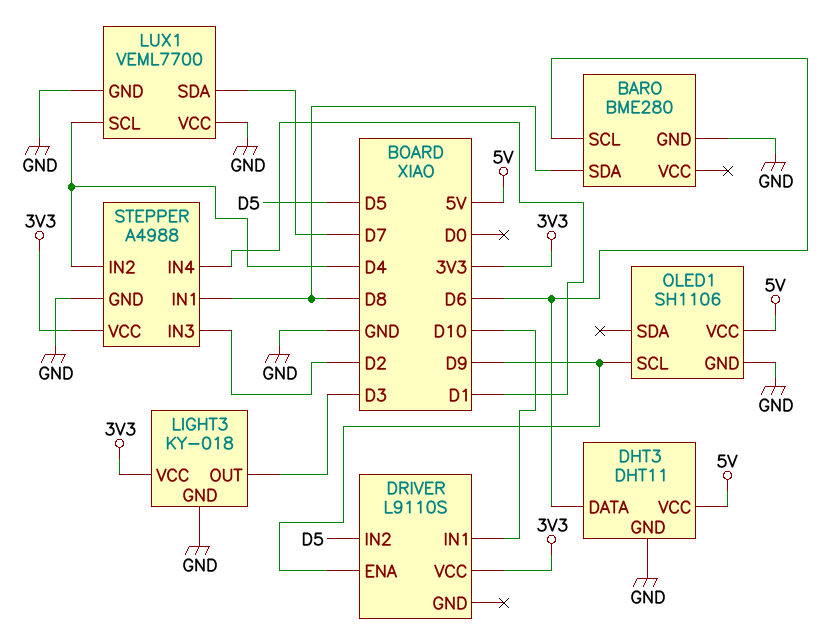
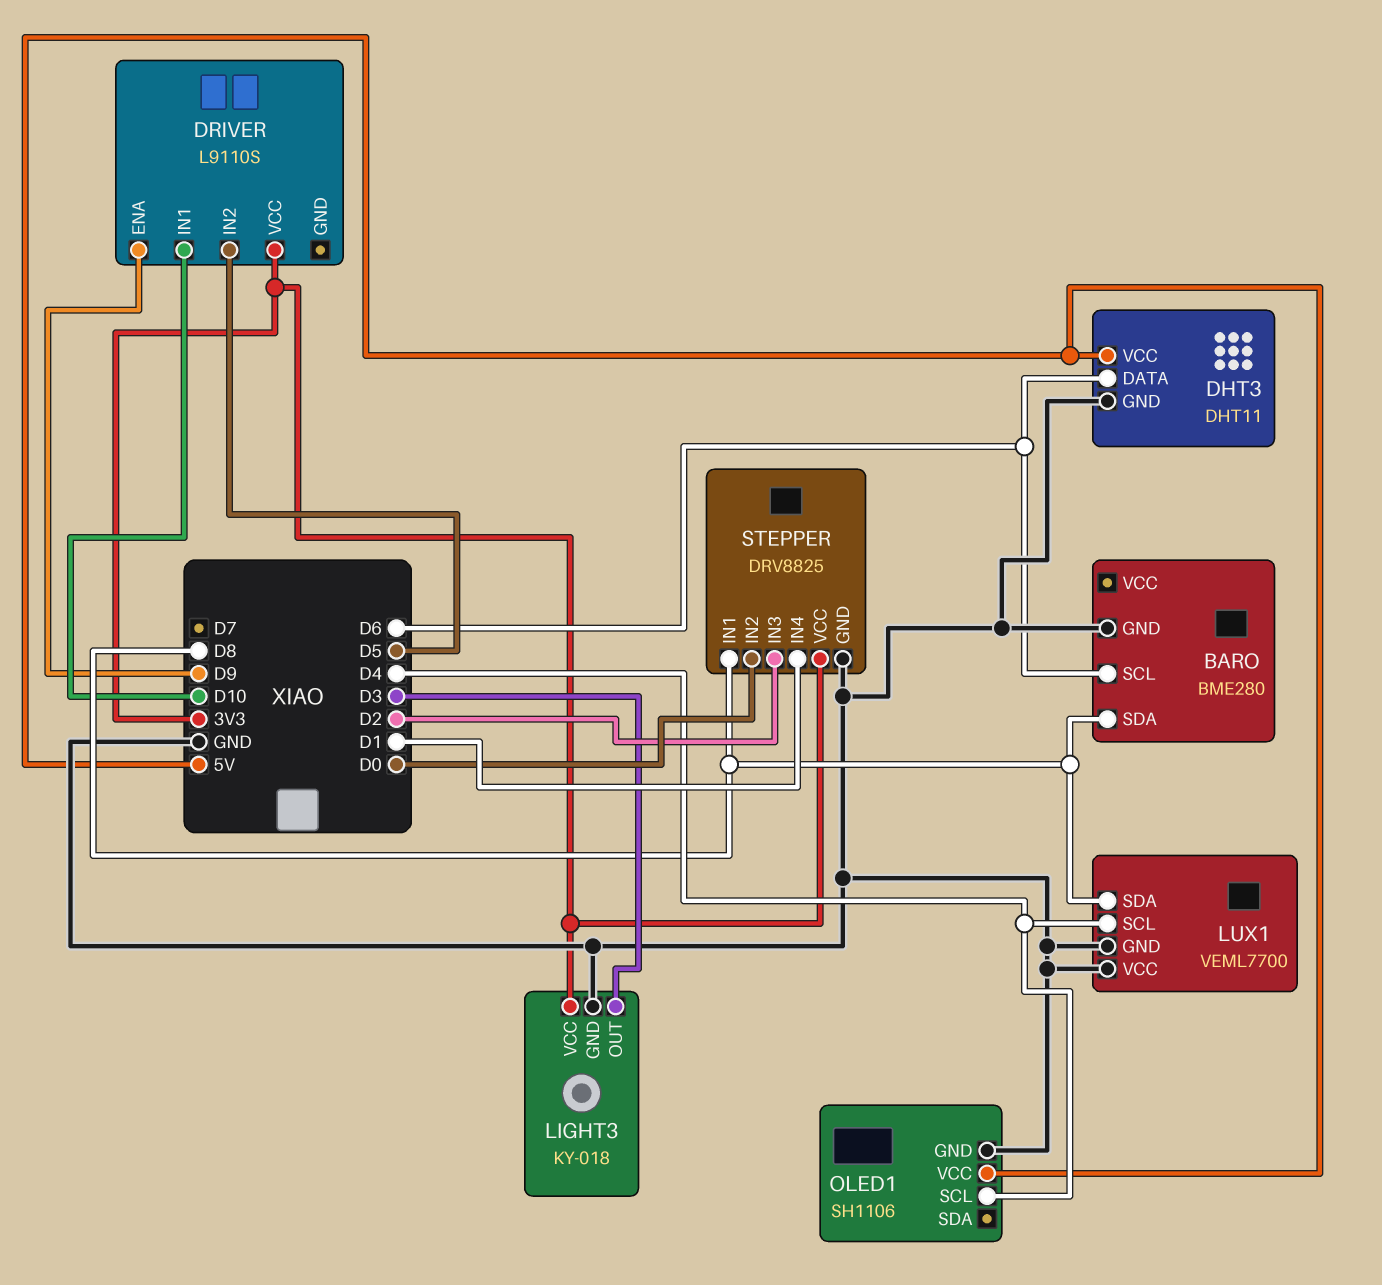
LUX1 pin SDA: D7 -> D8
OLED1 pin SCL: D9 -> D4
STEPPER: A4988 -> DRV8825
STEPPER pin IN2: D4 -> D0

